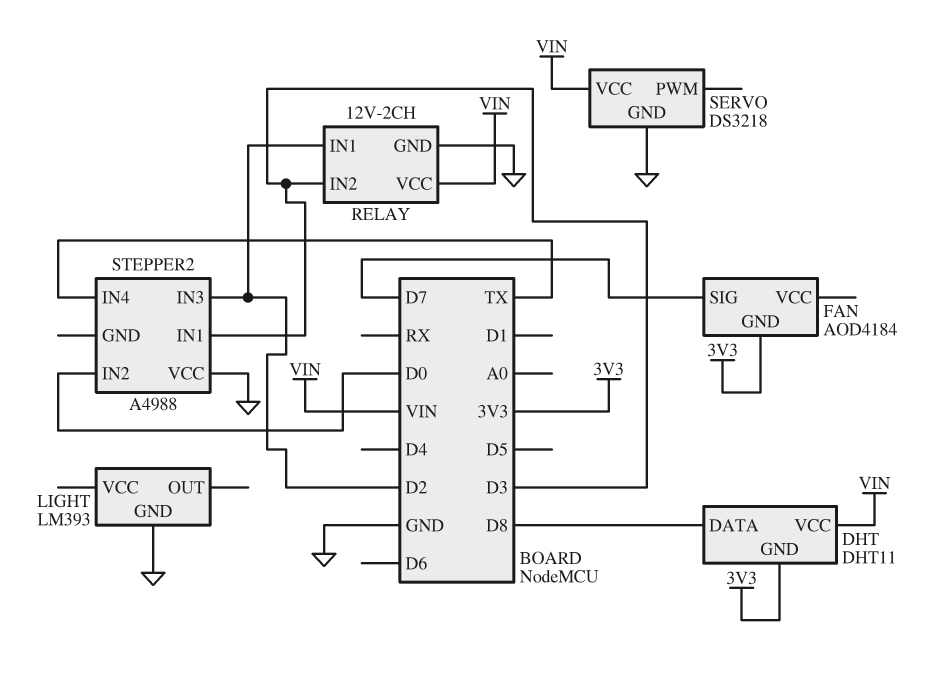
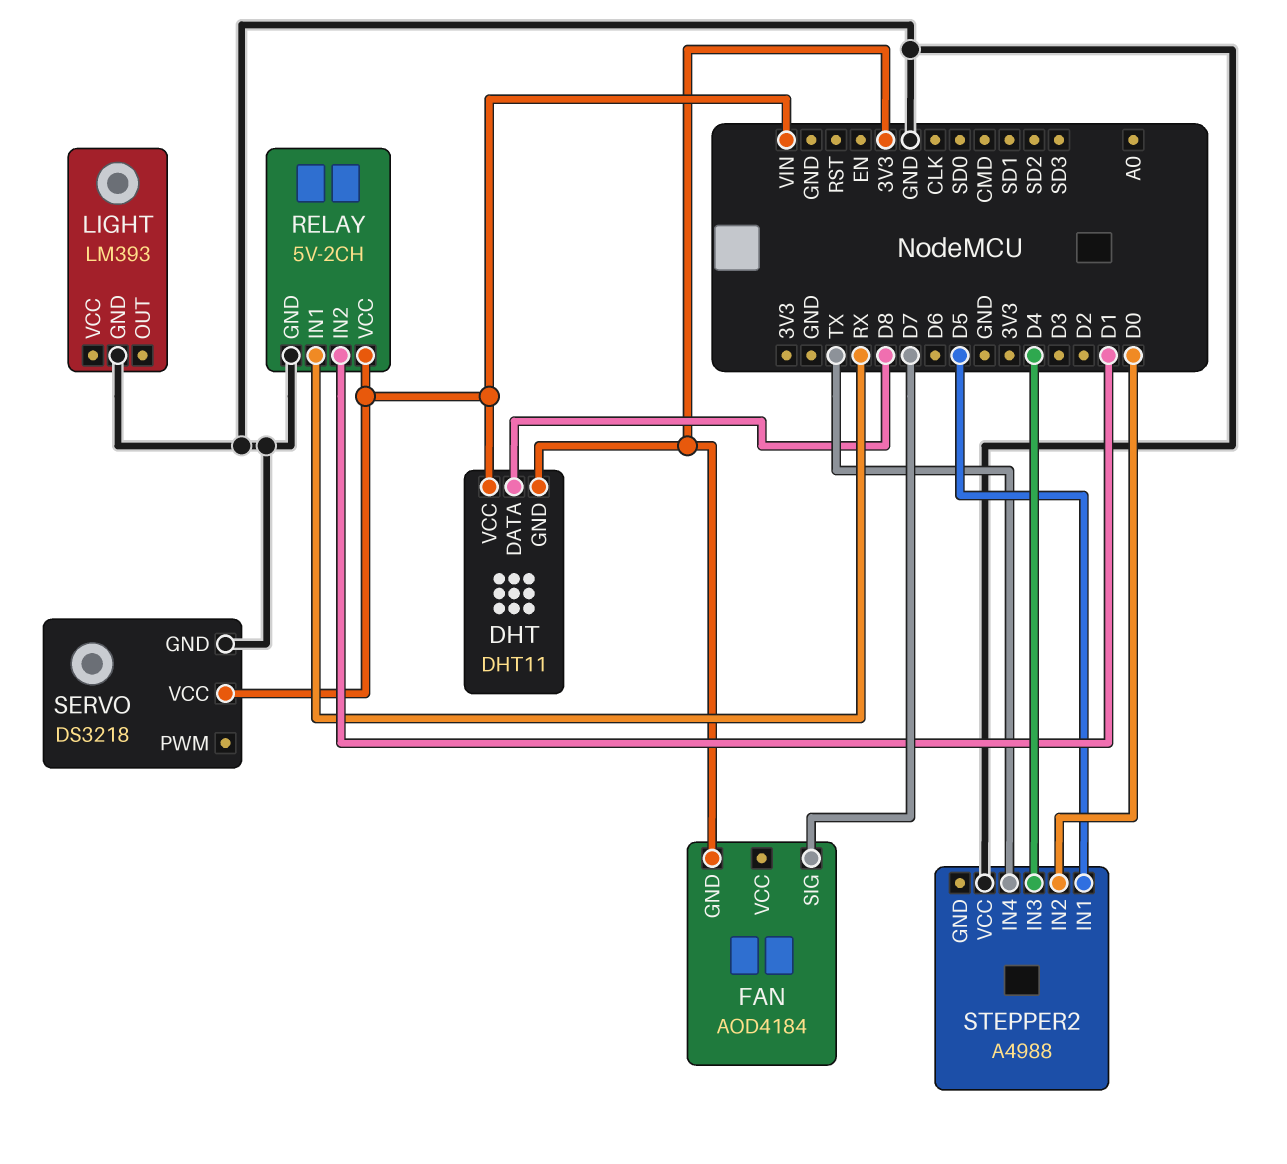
RELAY: 12V-2CH -> 5V-2CH
RELAY pin IN1: D2 -> RX
RELAY pin IN2: D3 -> D1
STEPPER2 pin IN1: D3 -> D5
STEPPER2 pin IN3: D2 -> D4

